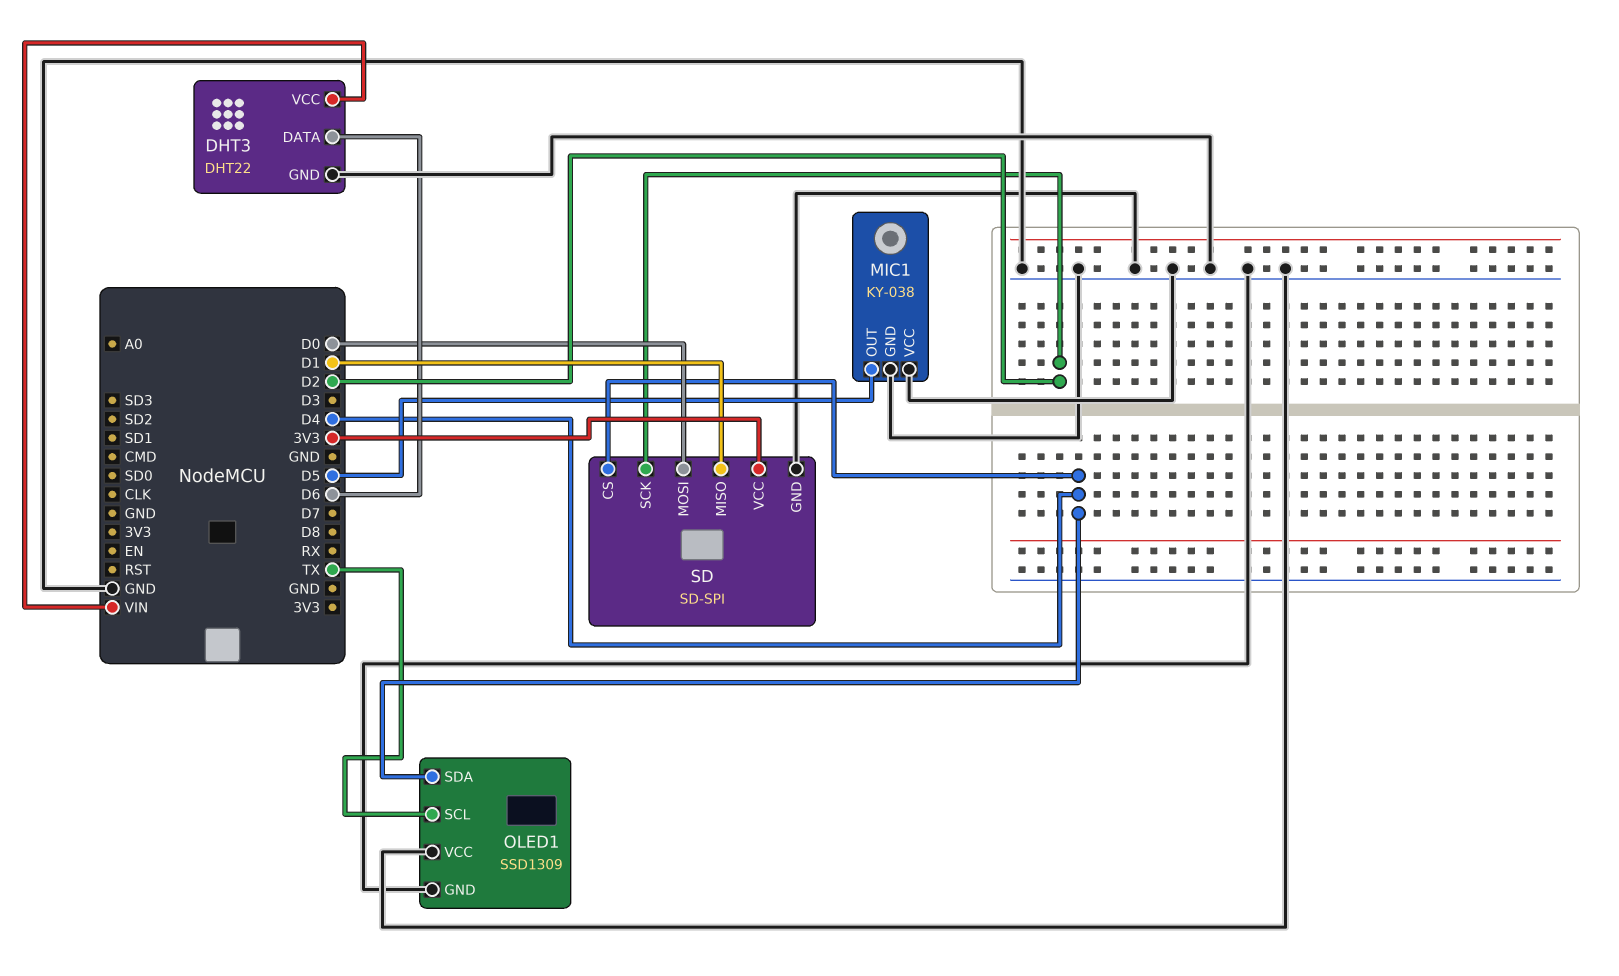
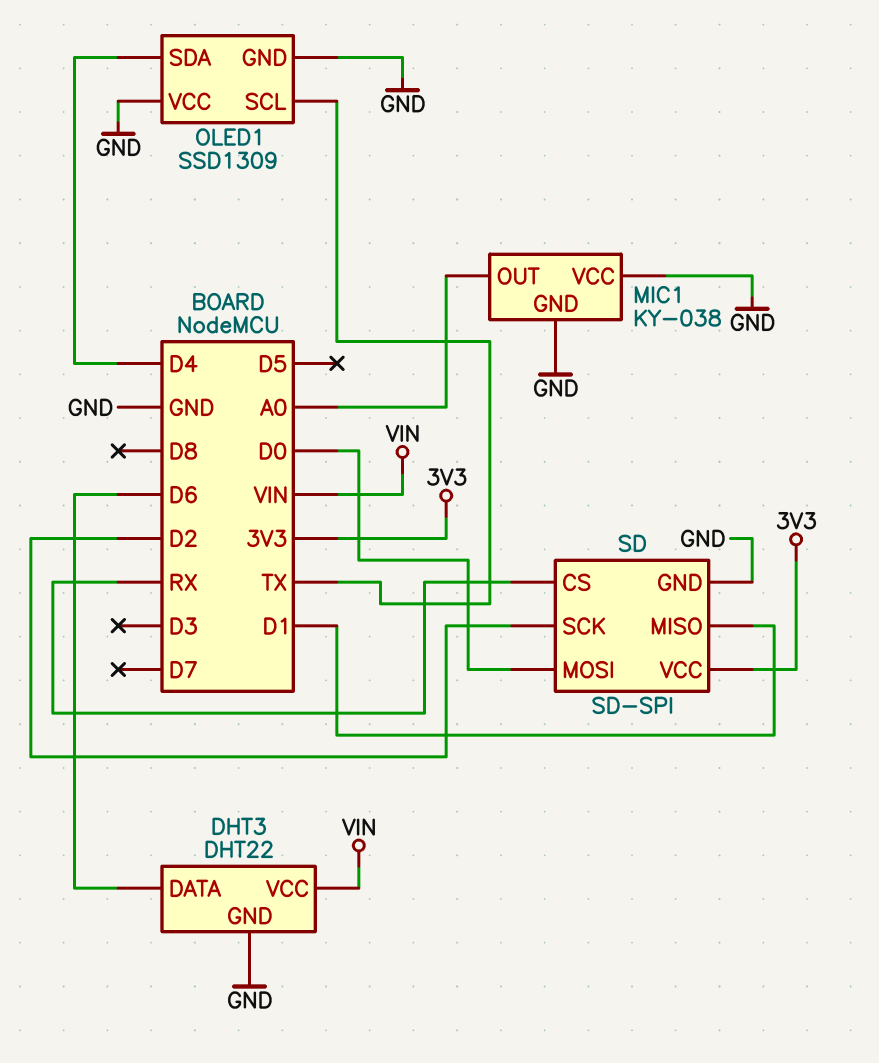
MIC1 pin OUT: D5 -> A0
SD pin CS: D4 -> RX

